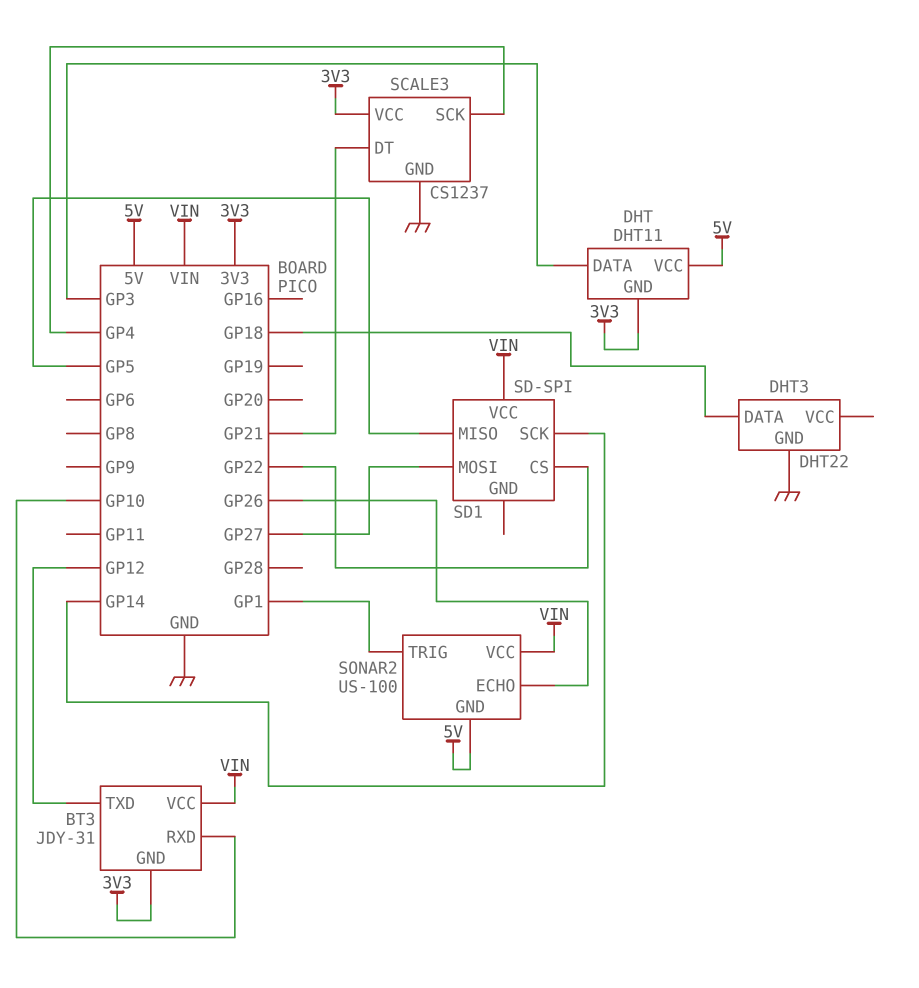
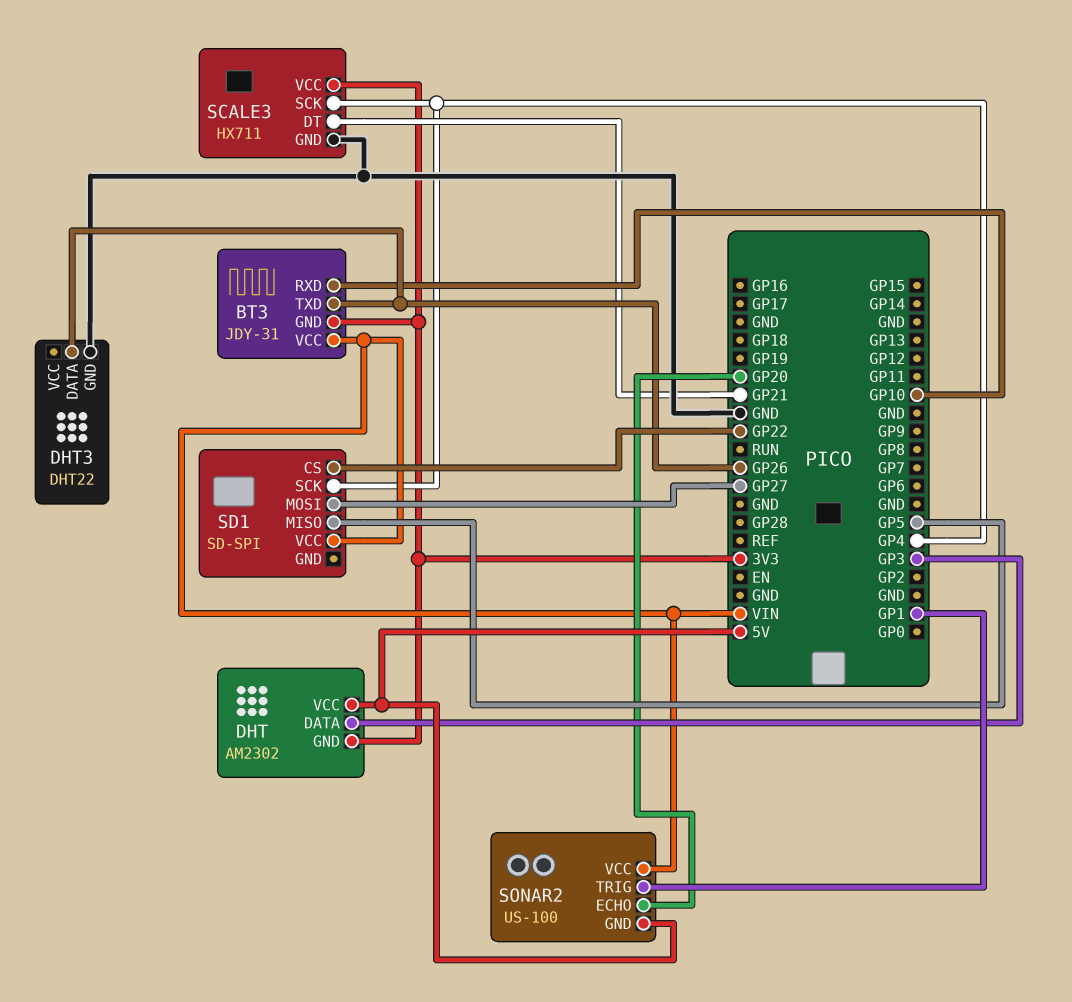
BT3 pin TXD: GP12 -> GP26
DHT: DHT11 -> AM2302
DHT3 pin DATA: GP18 -> GP26
SCALE3: CS1237 -> HX711
SD1 pin SCK: GP14 -> GP4
SONAR2 pin ECHO: GP26 -> GP20

